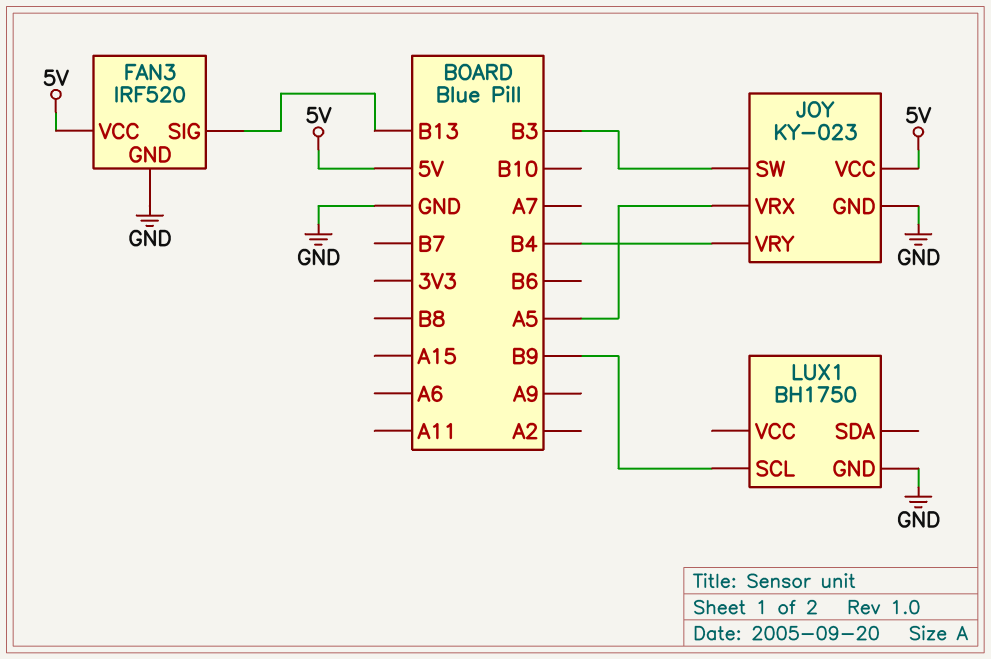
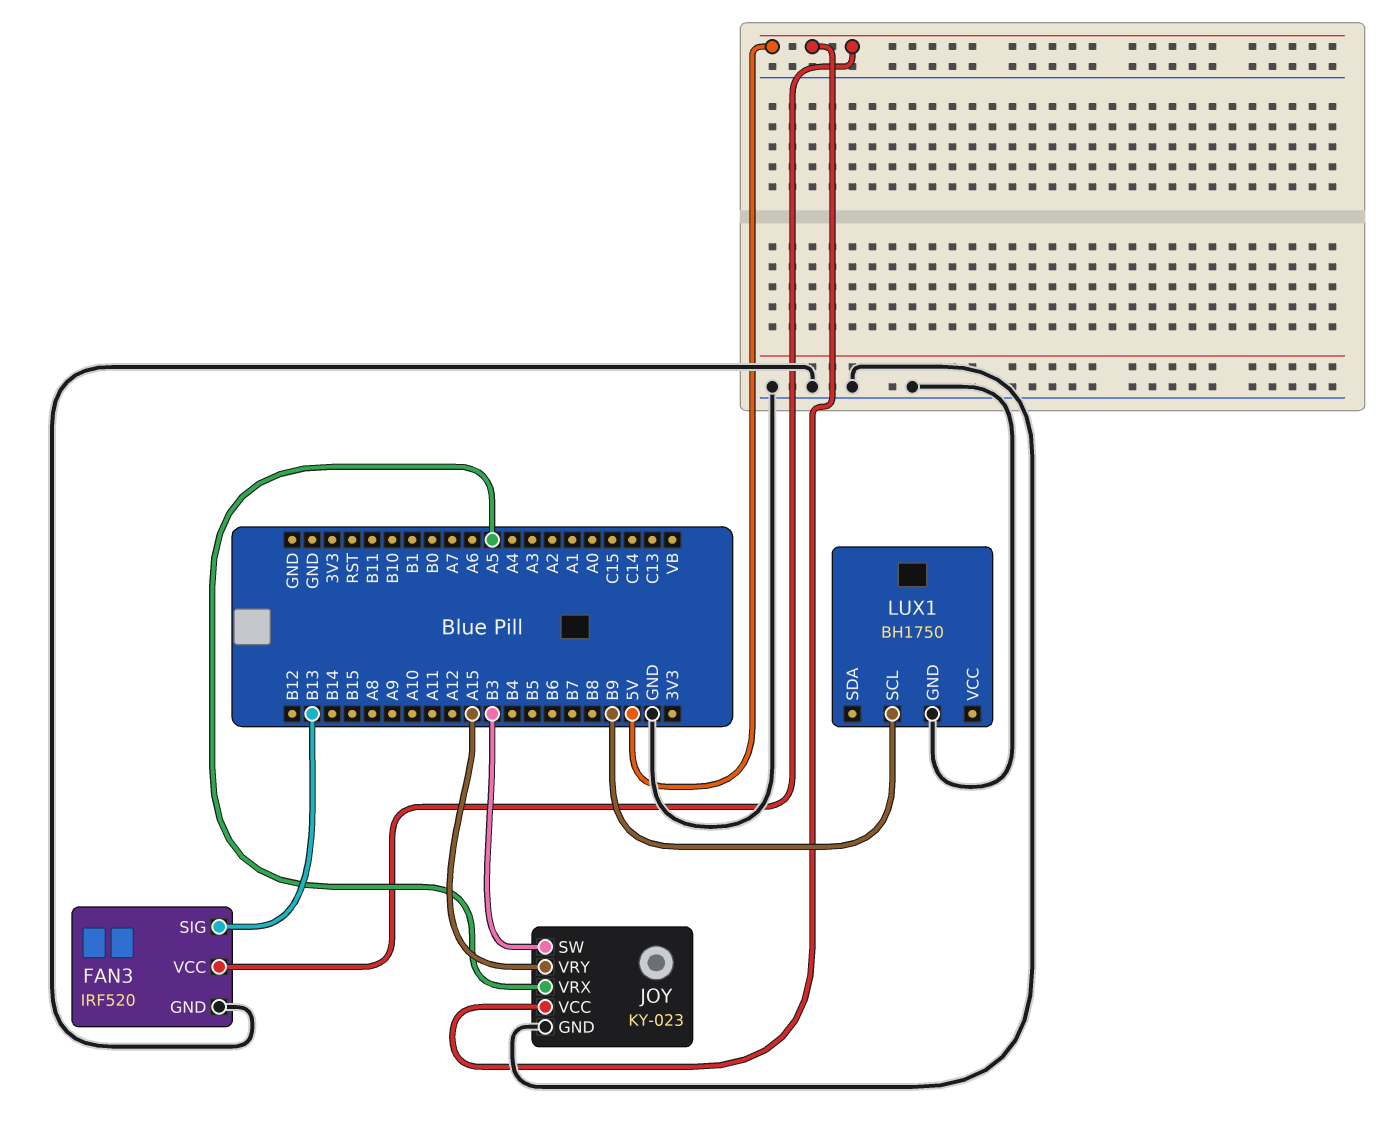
JOY pin VRY: B4 -> A15

